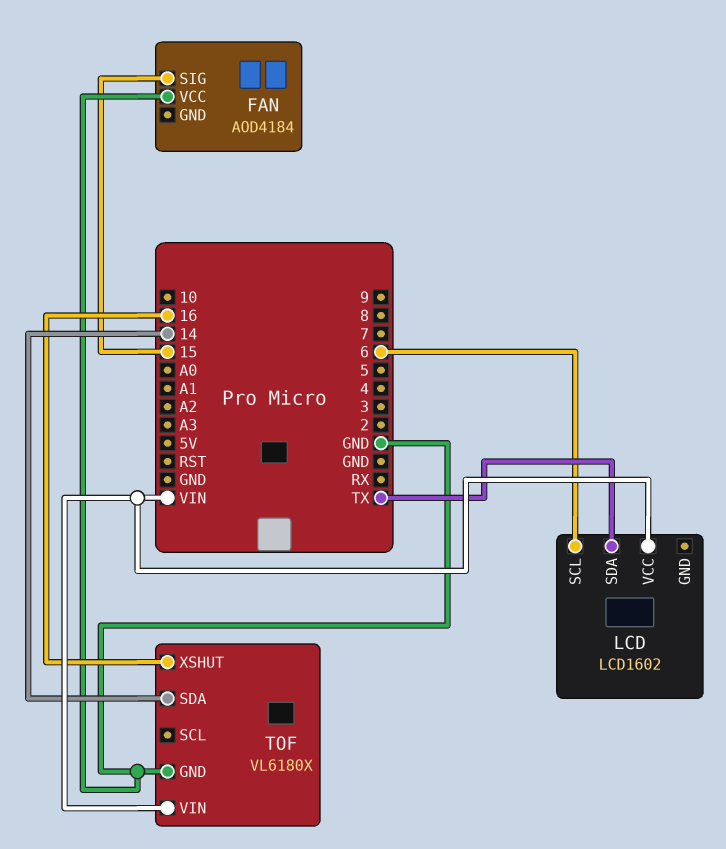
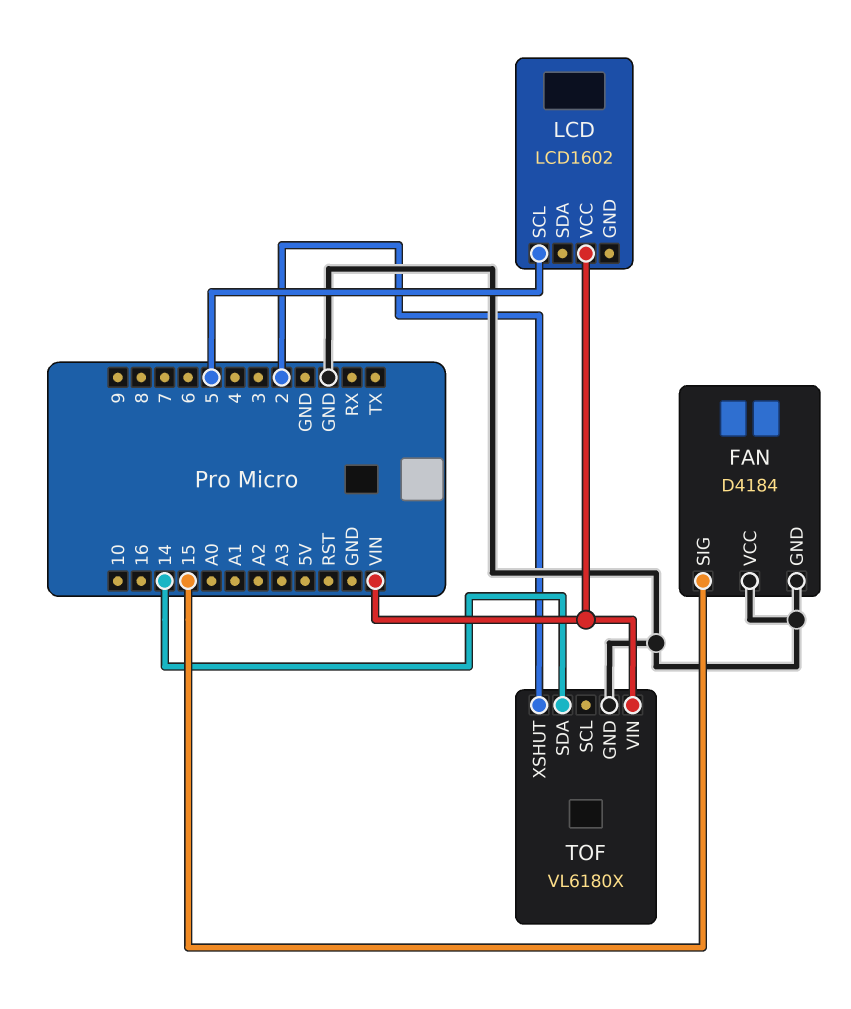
FAN: AOD4184 -> D4184
FAN pin GND: none -> GND
LCD pin SCL: 6 -> 5
LCD pin SDA: TX -> none
TOF pin XSHUT: 16 -> 2

